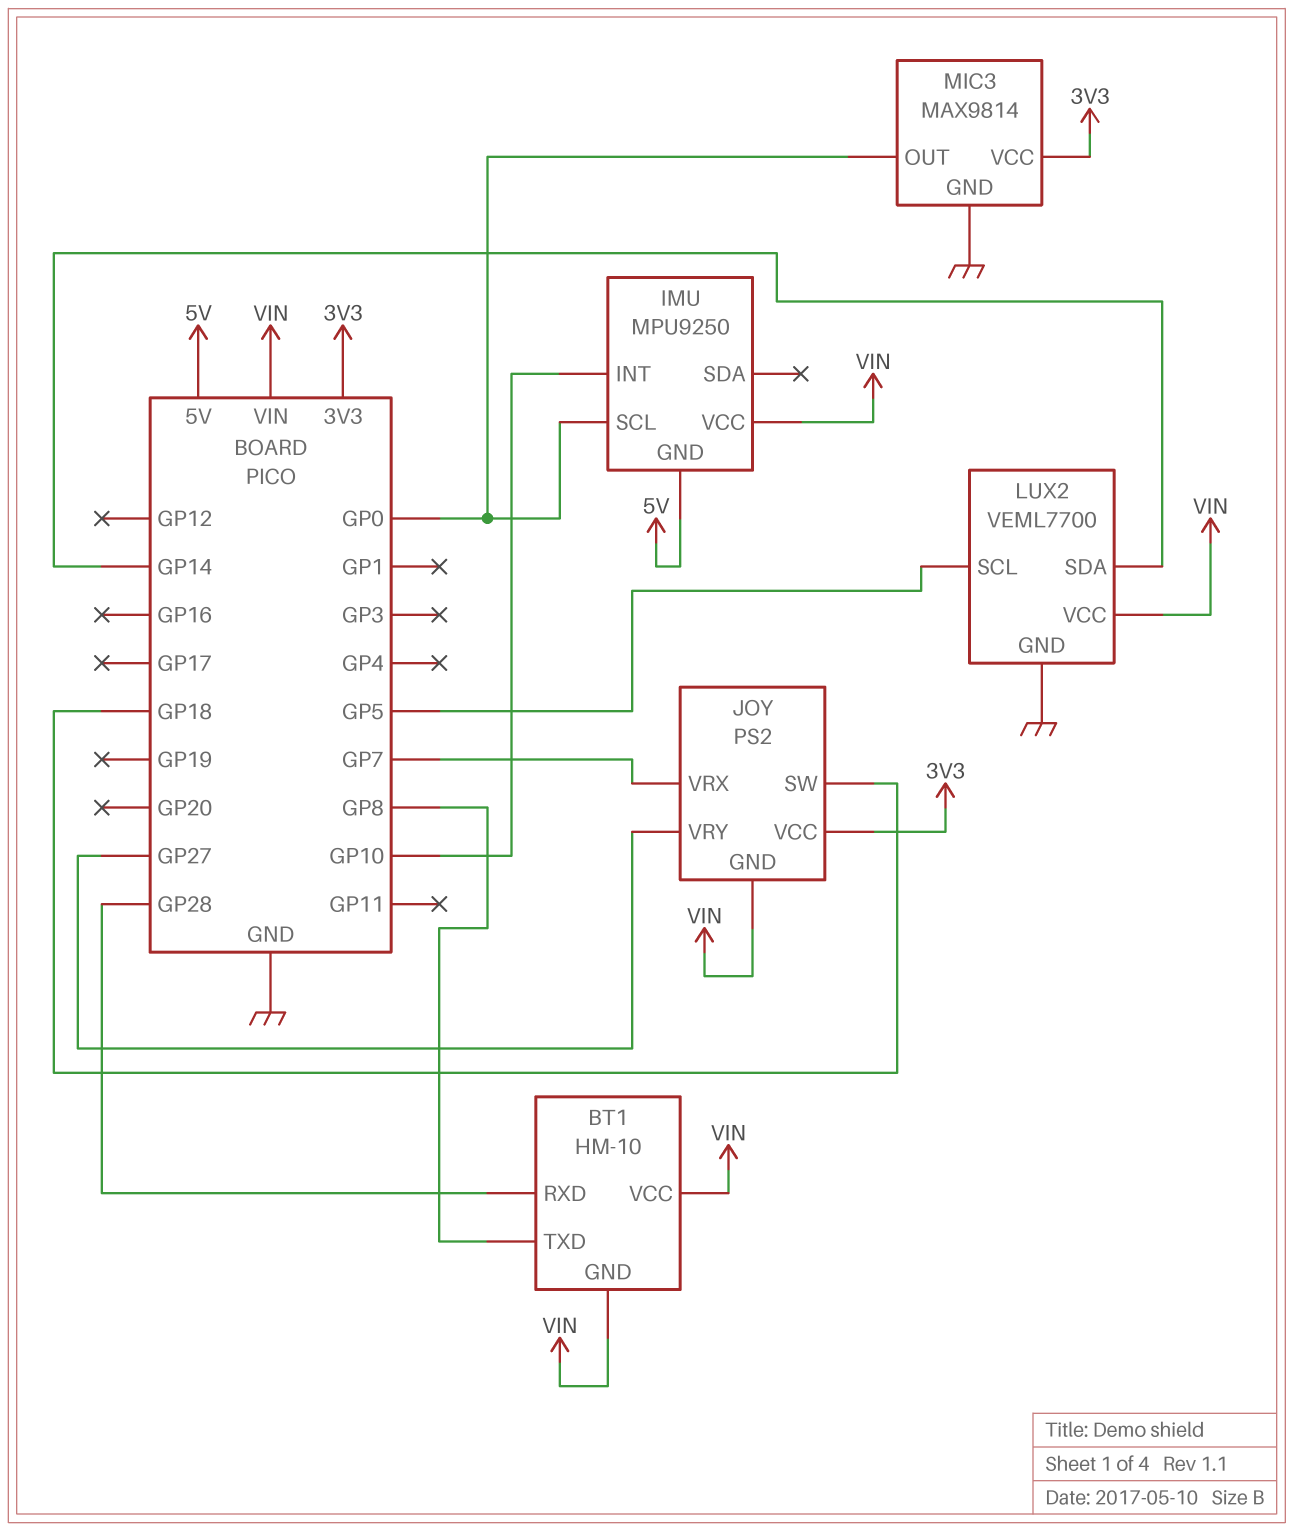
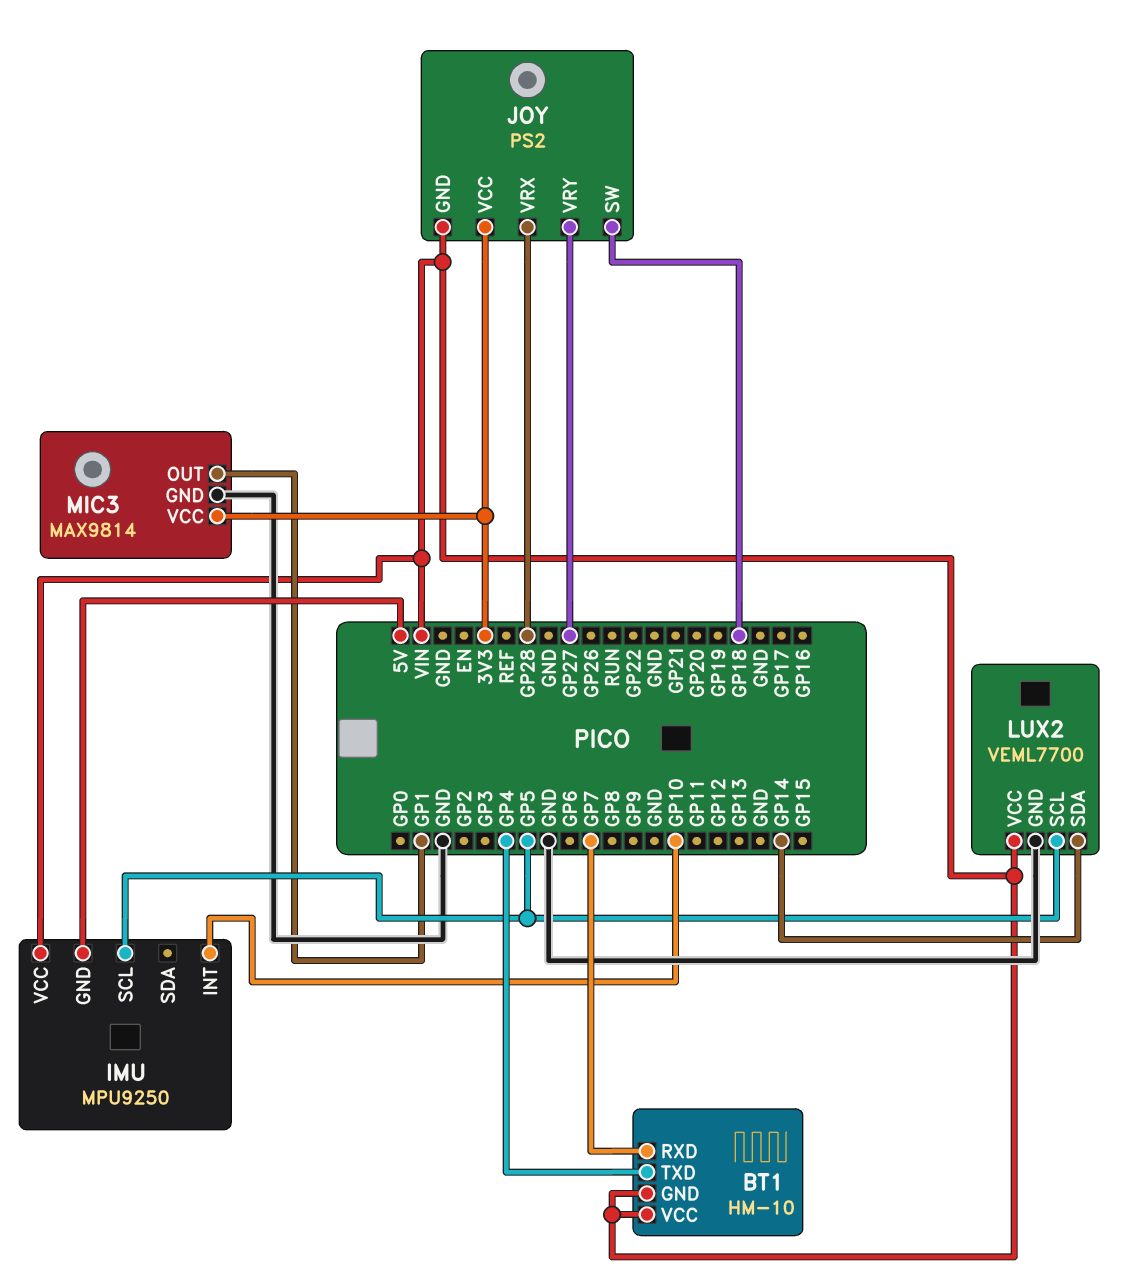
BT1 pin RXD: GP28 -> GP7
BT1 pin TXD: GP8 -> GP4
IMU pin SCL: GP0 -> GP5
JOY pin VRX: GP7 -> GP28
MIC3 pin OUT: GP0 -> GP1

